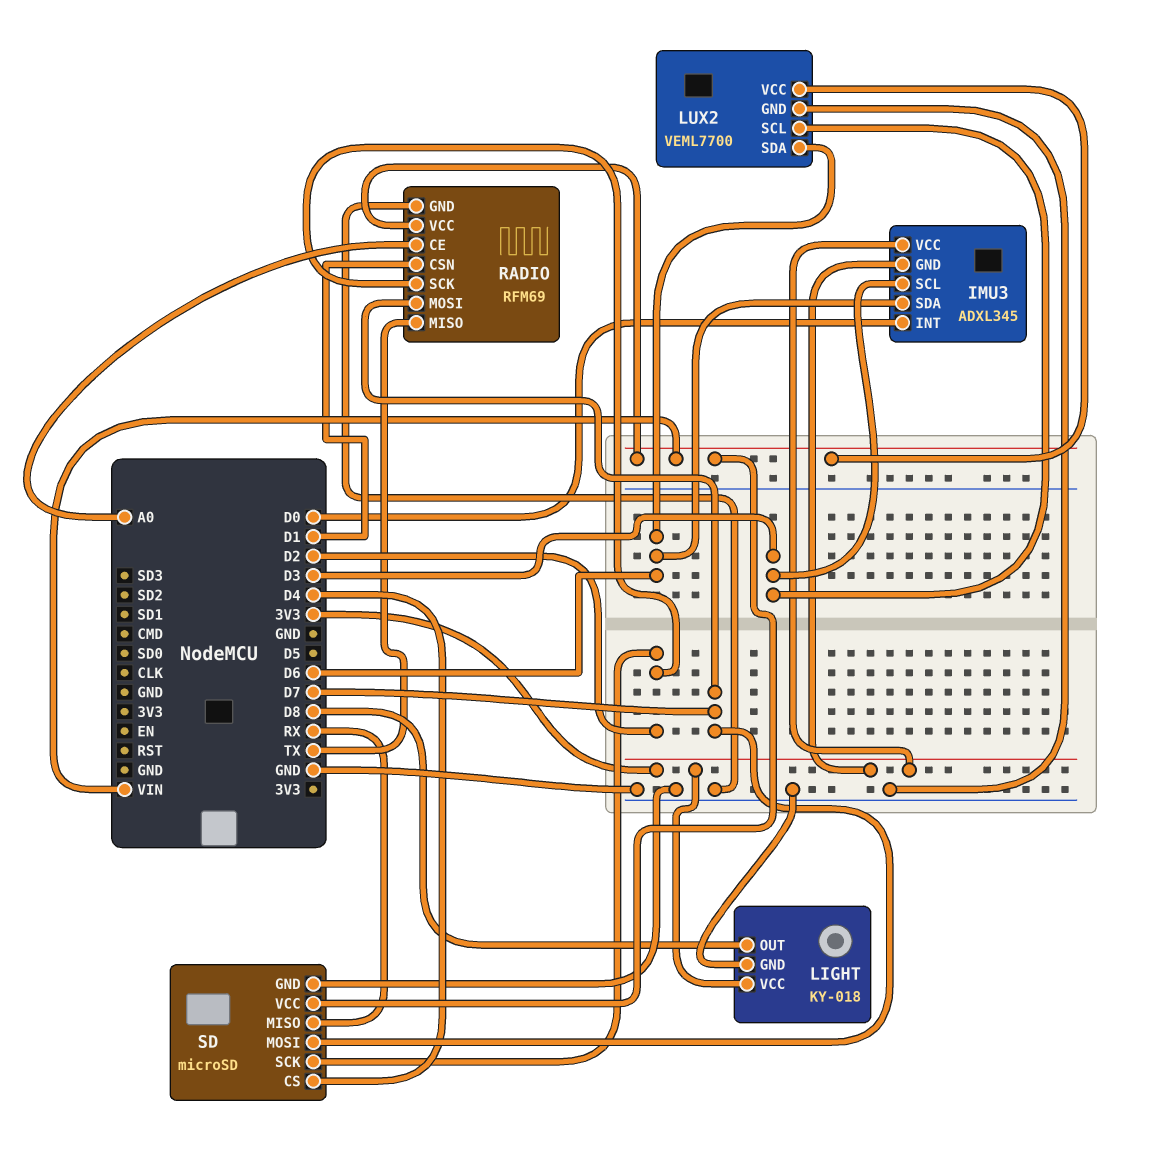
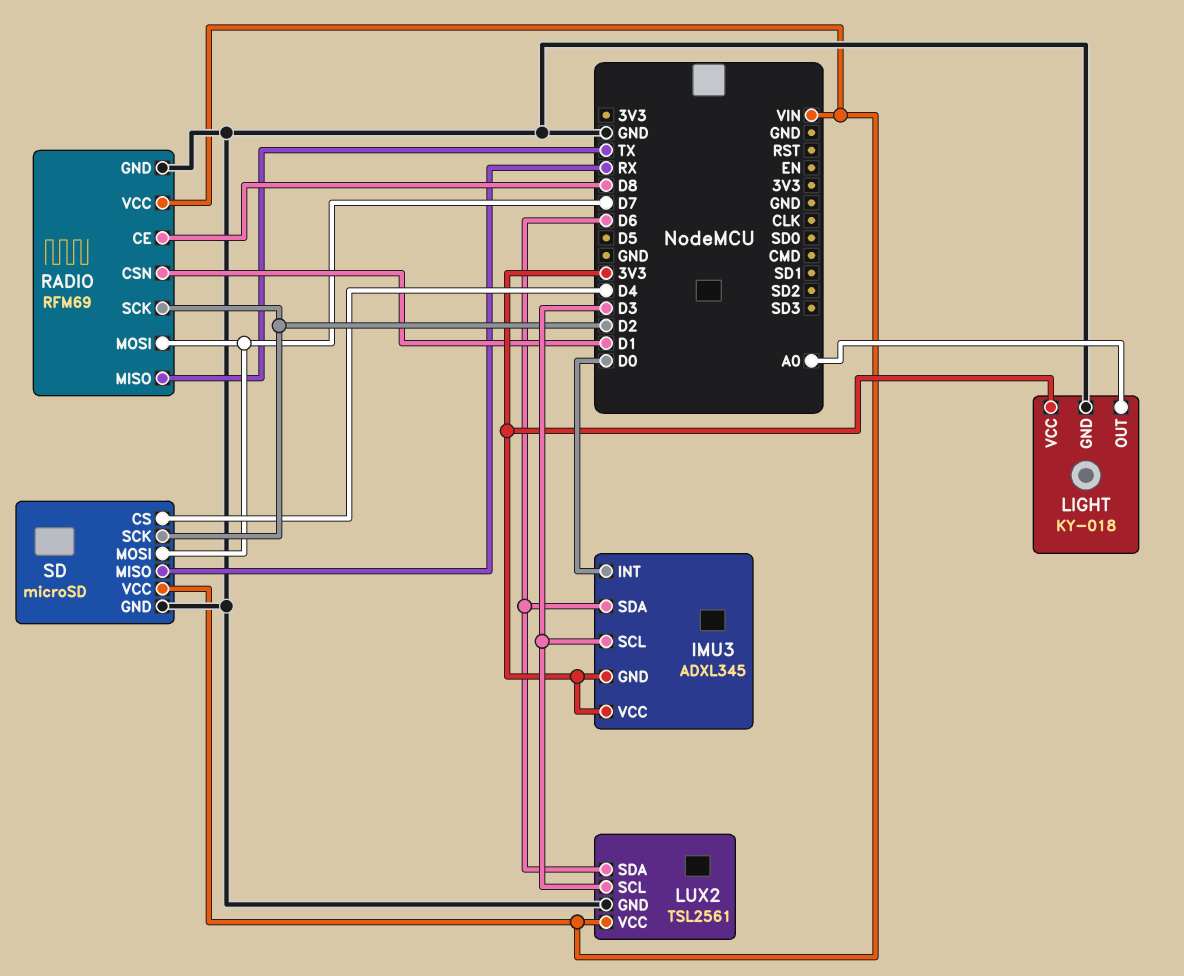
LIGHT pin OUT: D8 -> A0
LUX2: VEML7700 -> TSL2561
RADIO pin CE: A0 -> D8

